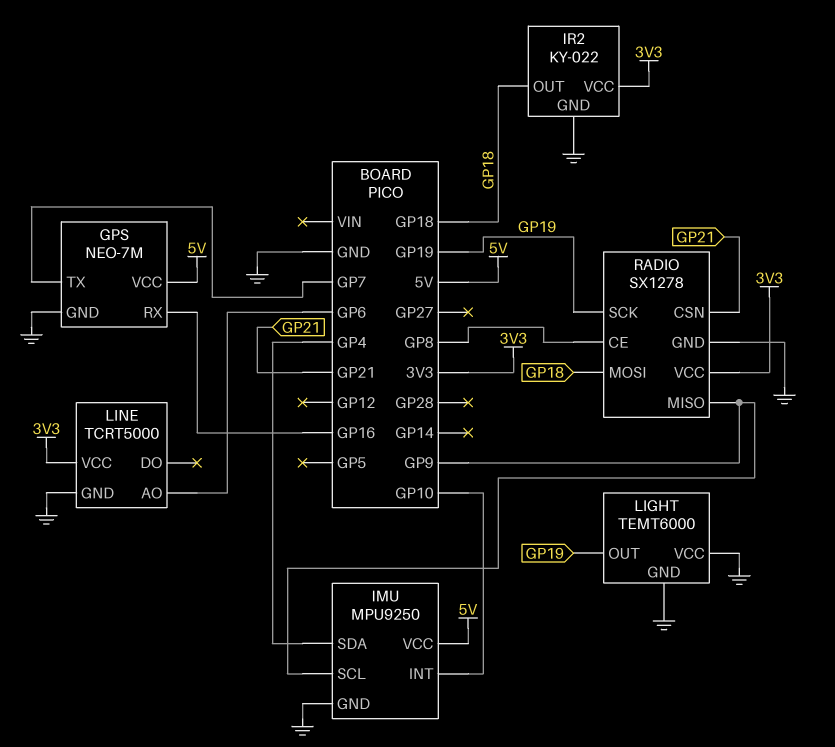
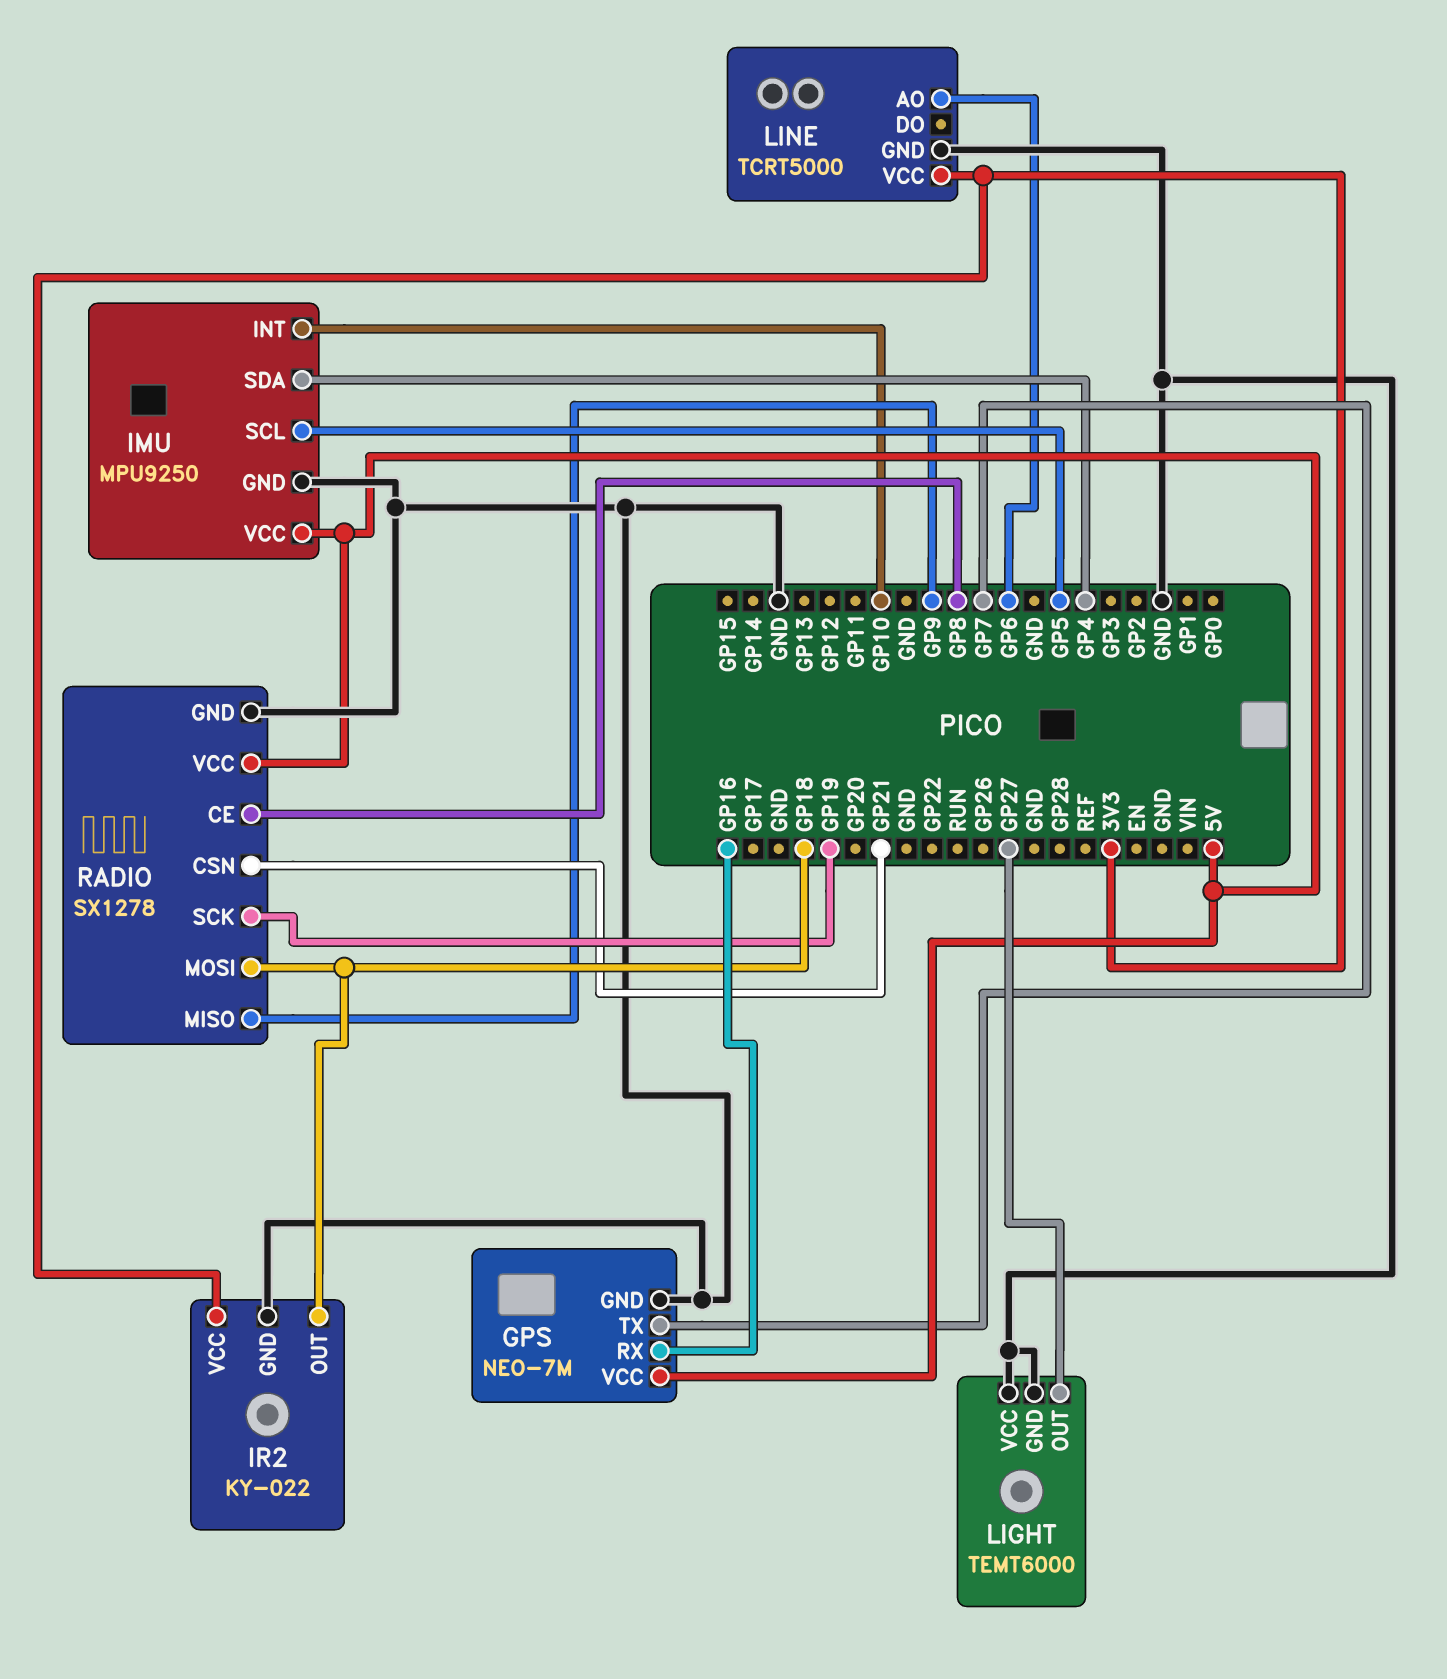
IMU pin SCL: GP9 -> GP5
LIGHT pin OUT: GP19 -> GP27
RADIO pin VCC: 3V3 -> 5V

